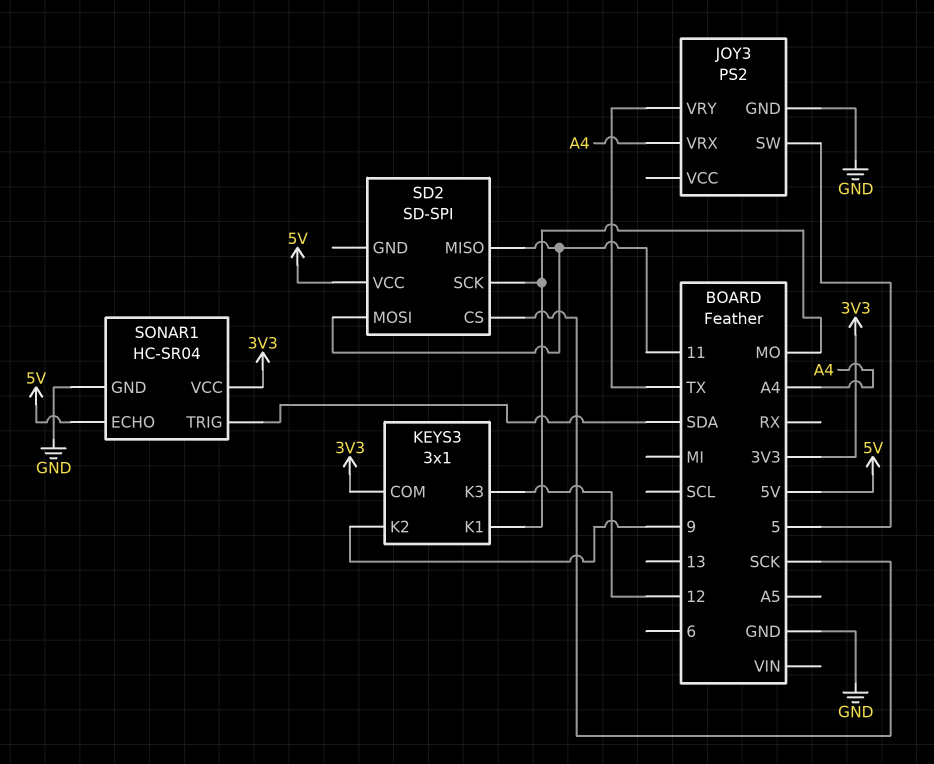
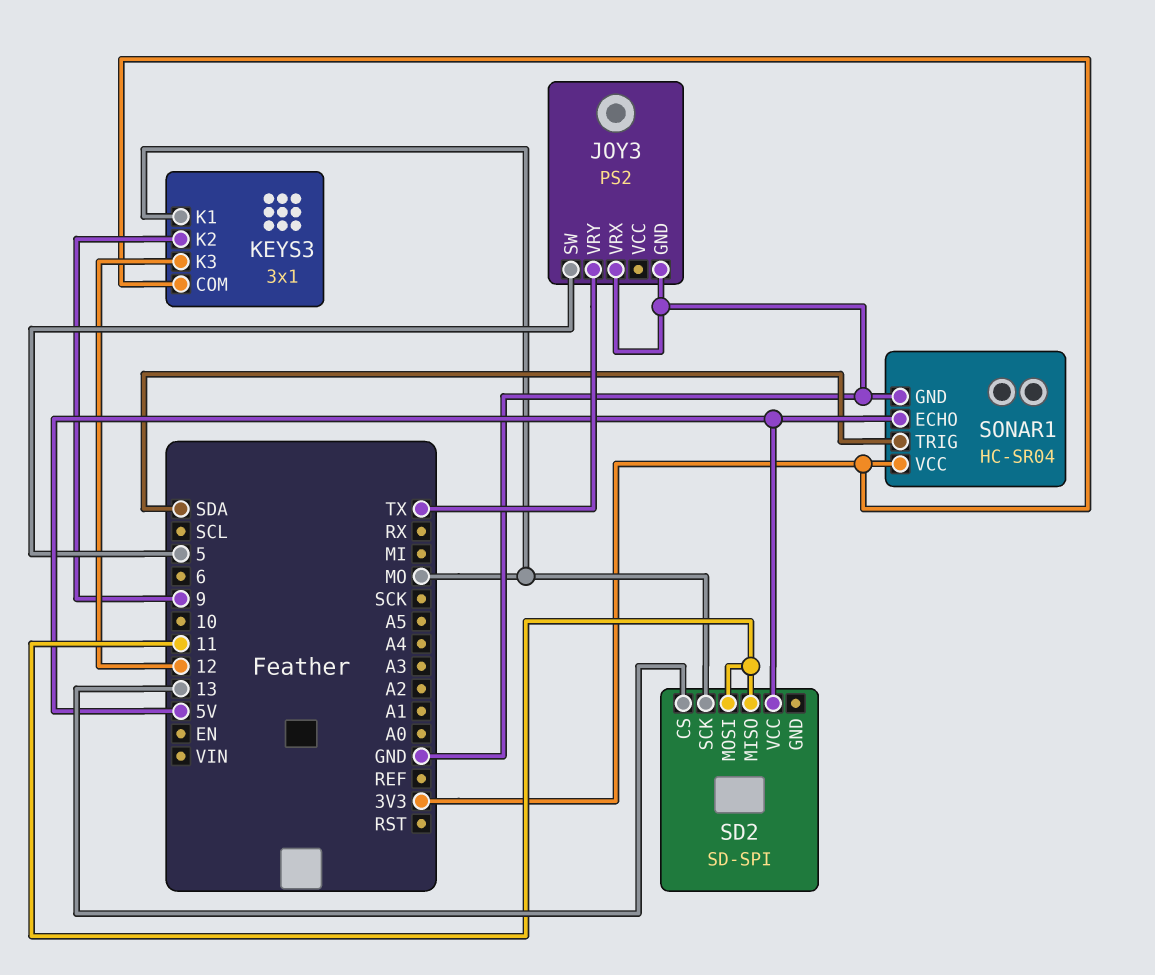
JOY3 pin VRX: A4 -> GND
SD2 pin CS: SCK -> 13

